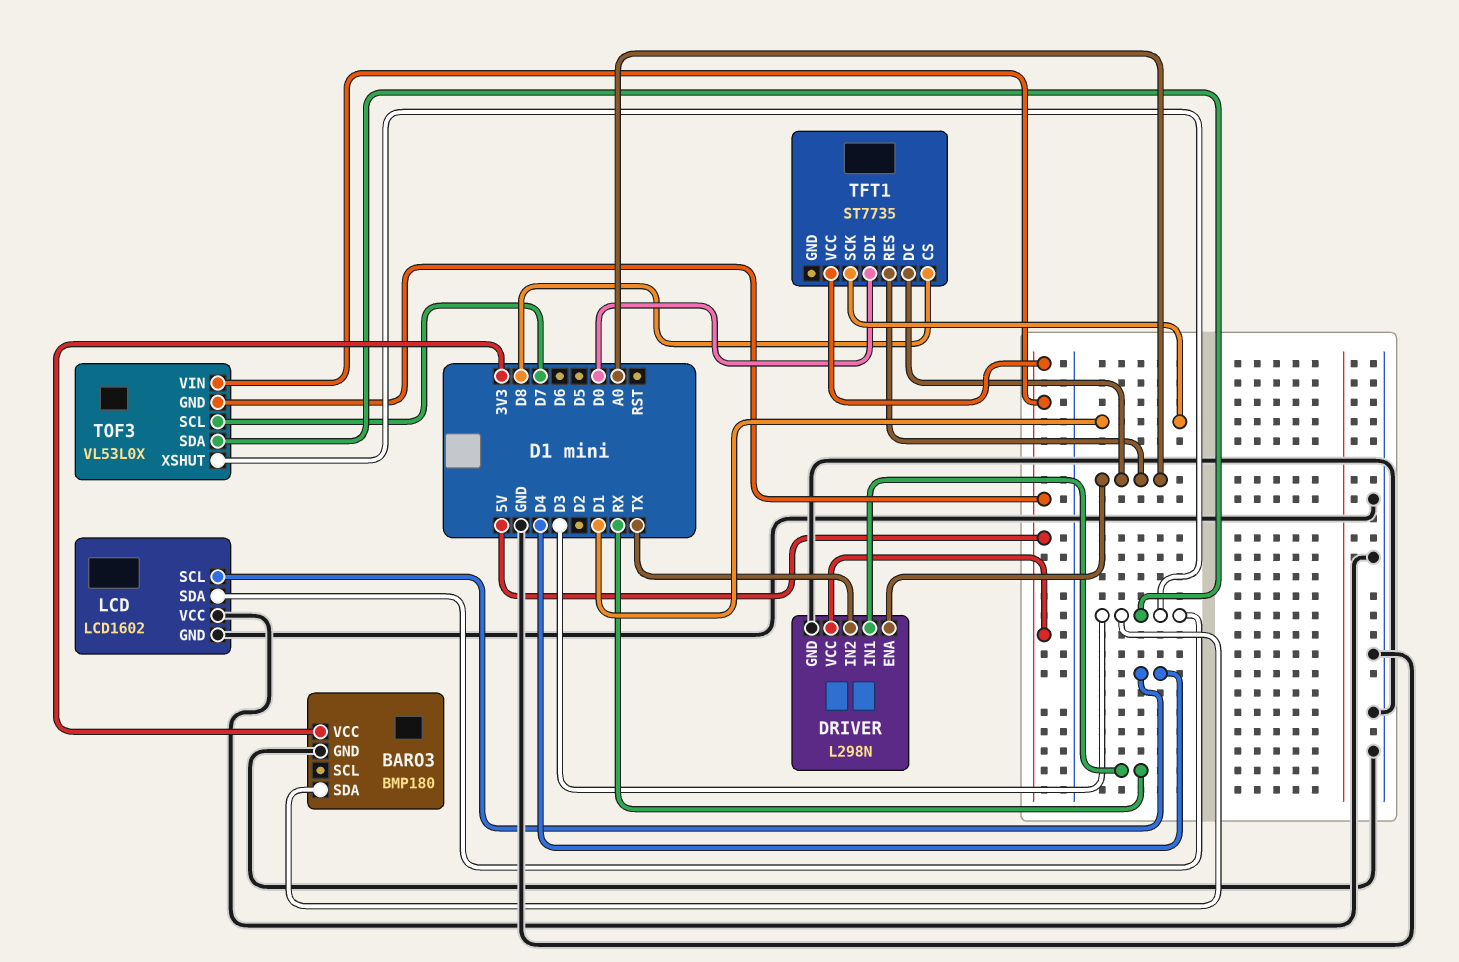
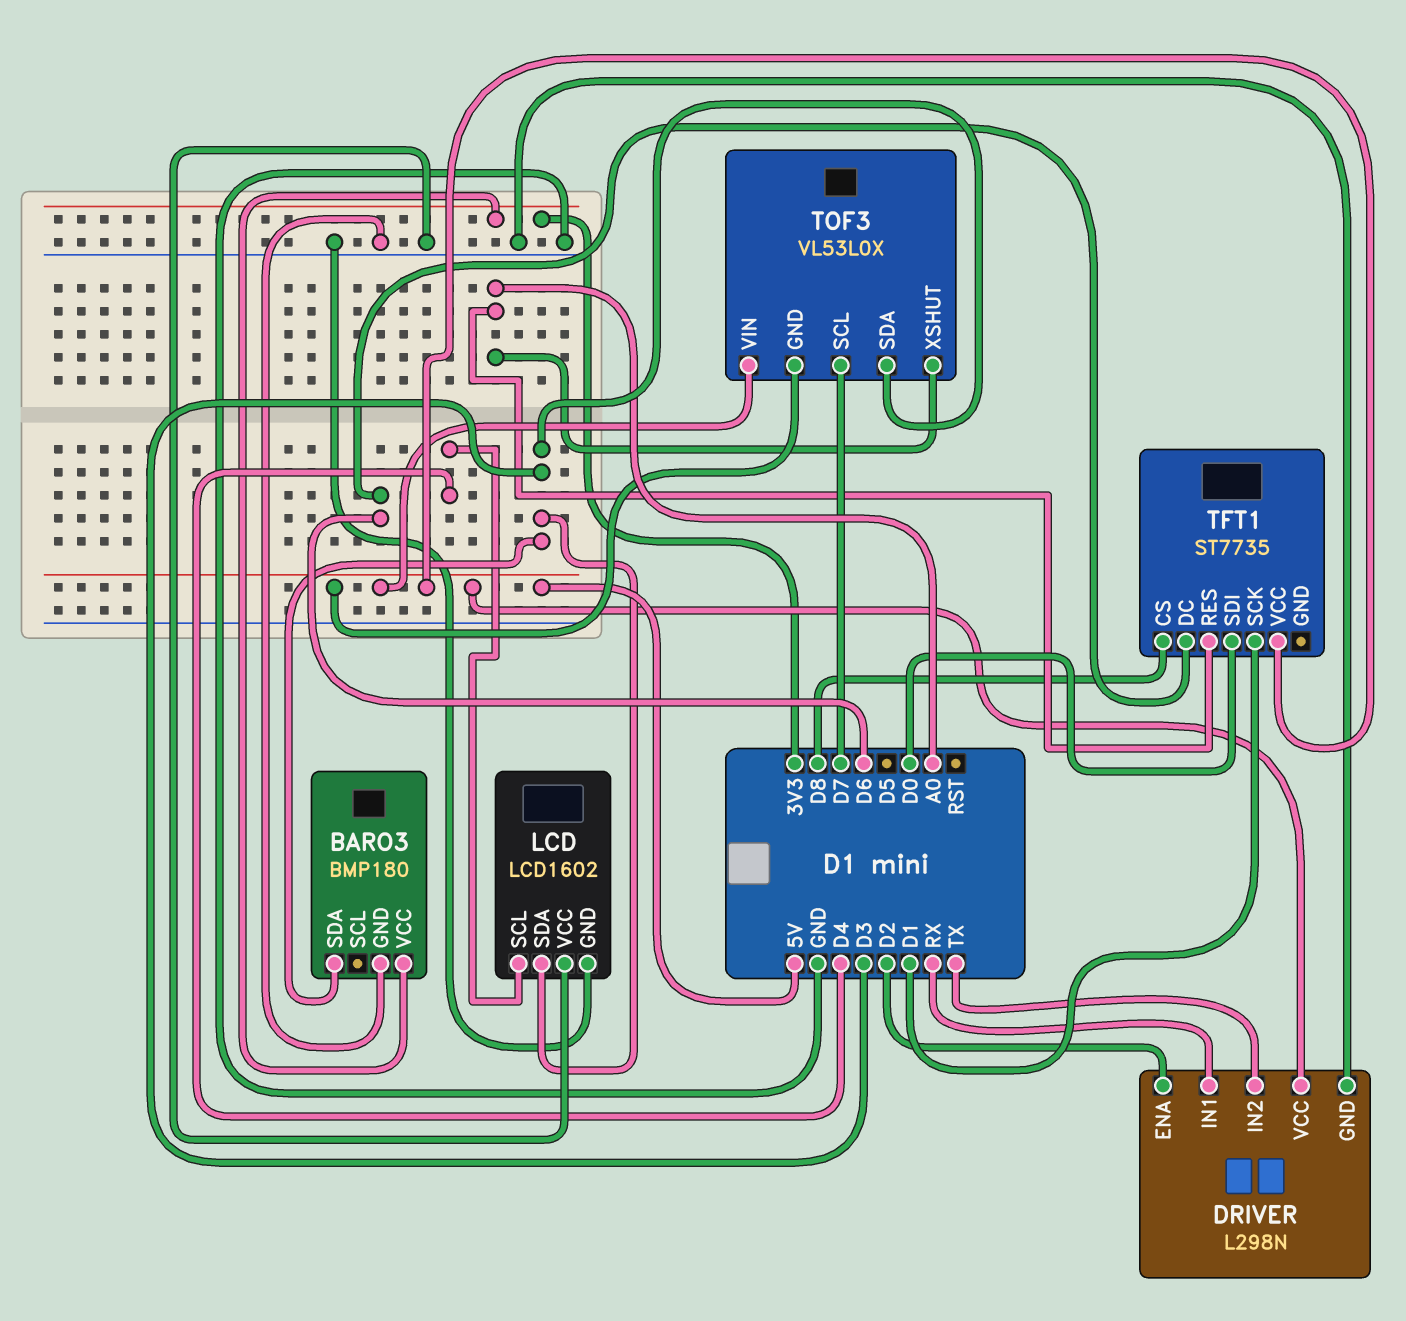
DRIVER pin ENA: A0 -> D2
TFT1 pin DC: A0 -> D6
TOF3 pin XSHUT: D3 -> A0

